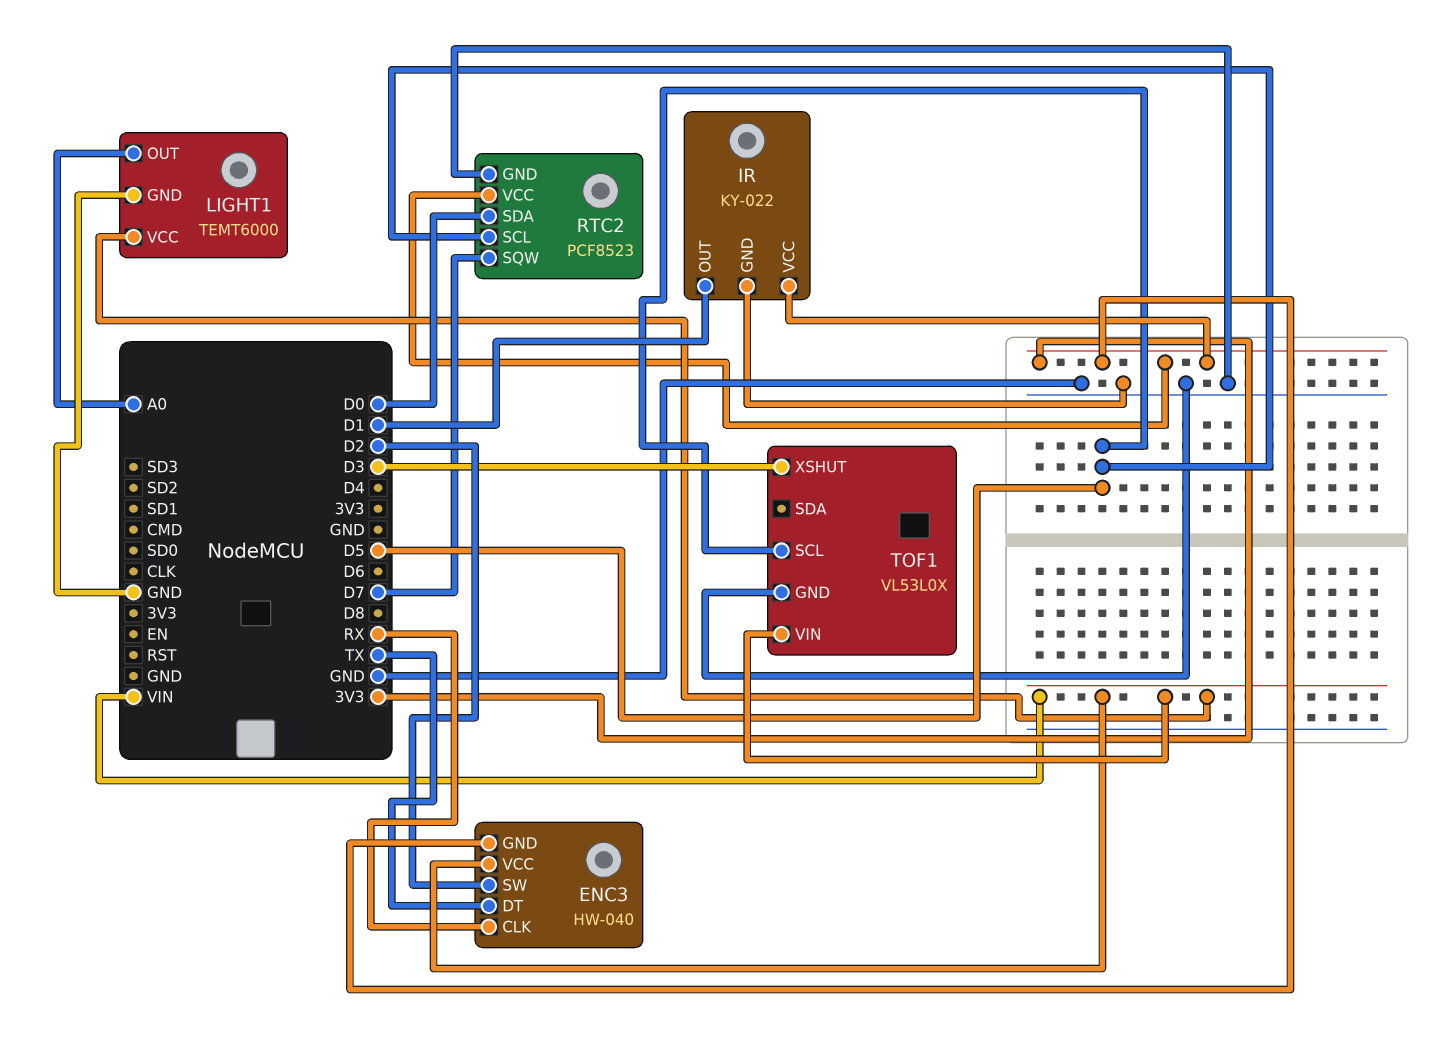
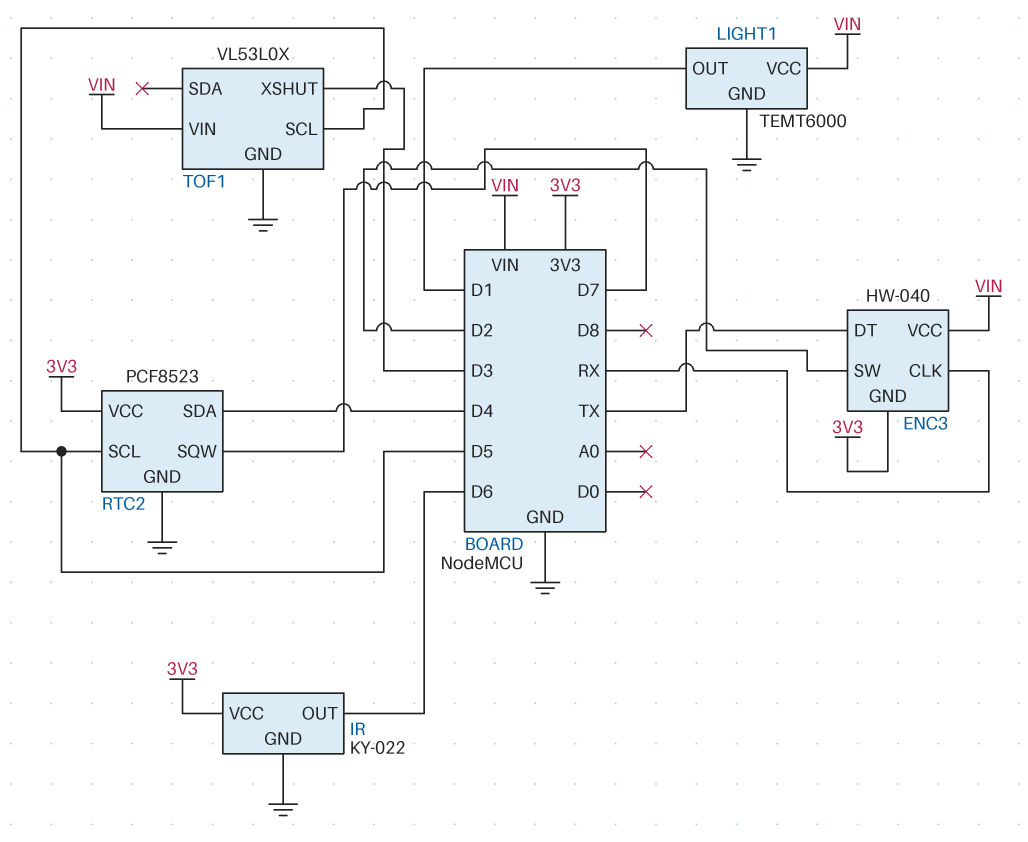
IR pin OUT: D1 -> D6
LIGHT1 pin OUT: A0 -> D1
RTC2 pin SDA: D0 -> D4

